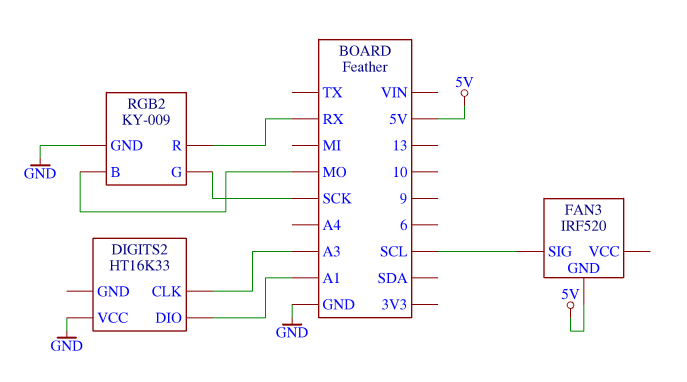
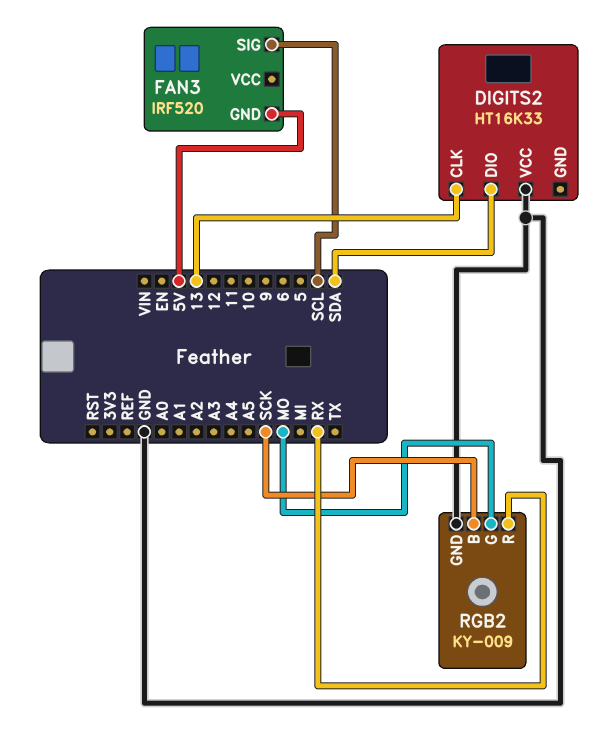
DIGITS2 pin CLK: A3 -> 13
DIGITS2 pin DIO: A1 -> SDA
RGB2 pin B: MO -> SCK
RGB2 pin G: SCK -> MO

